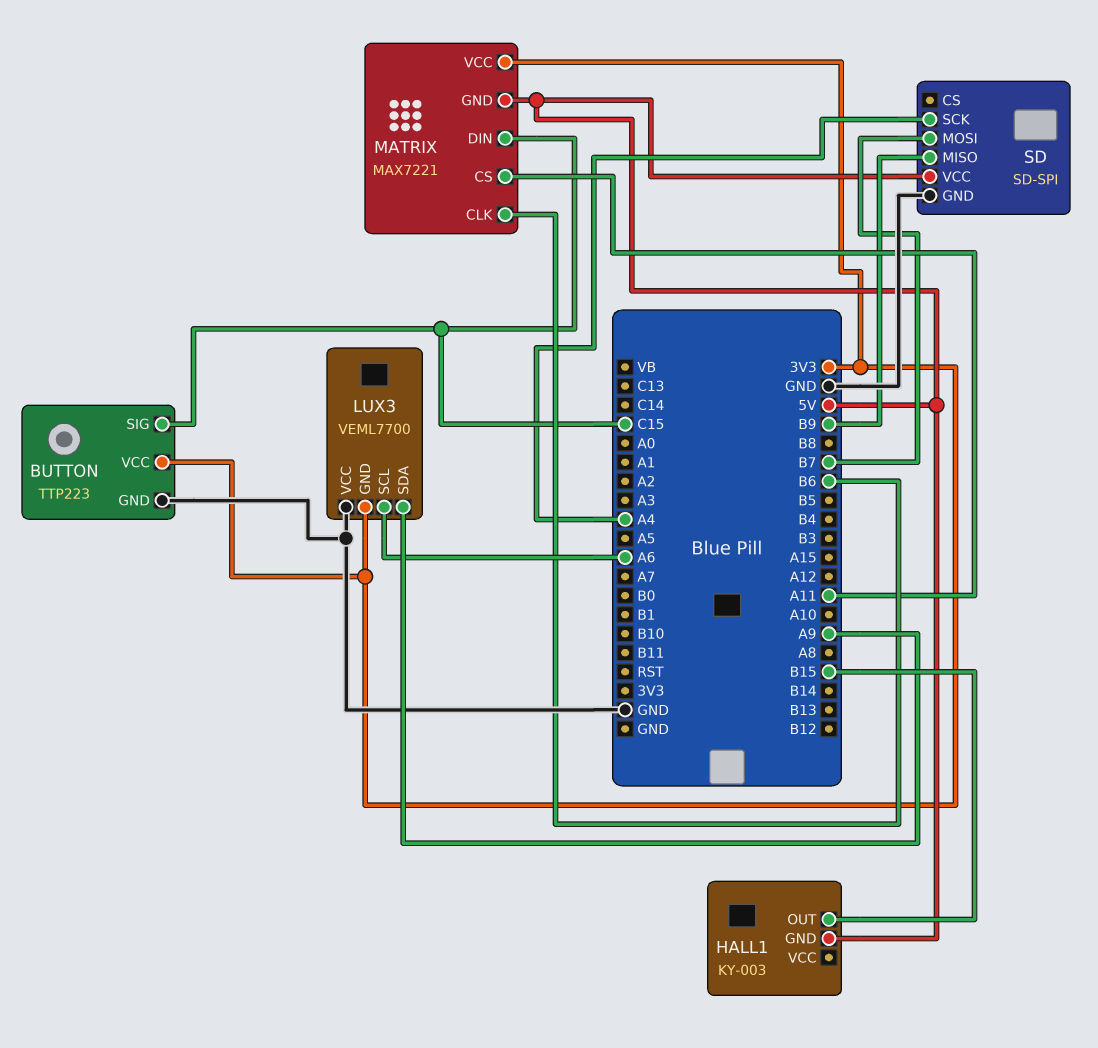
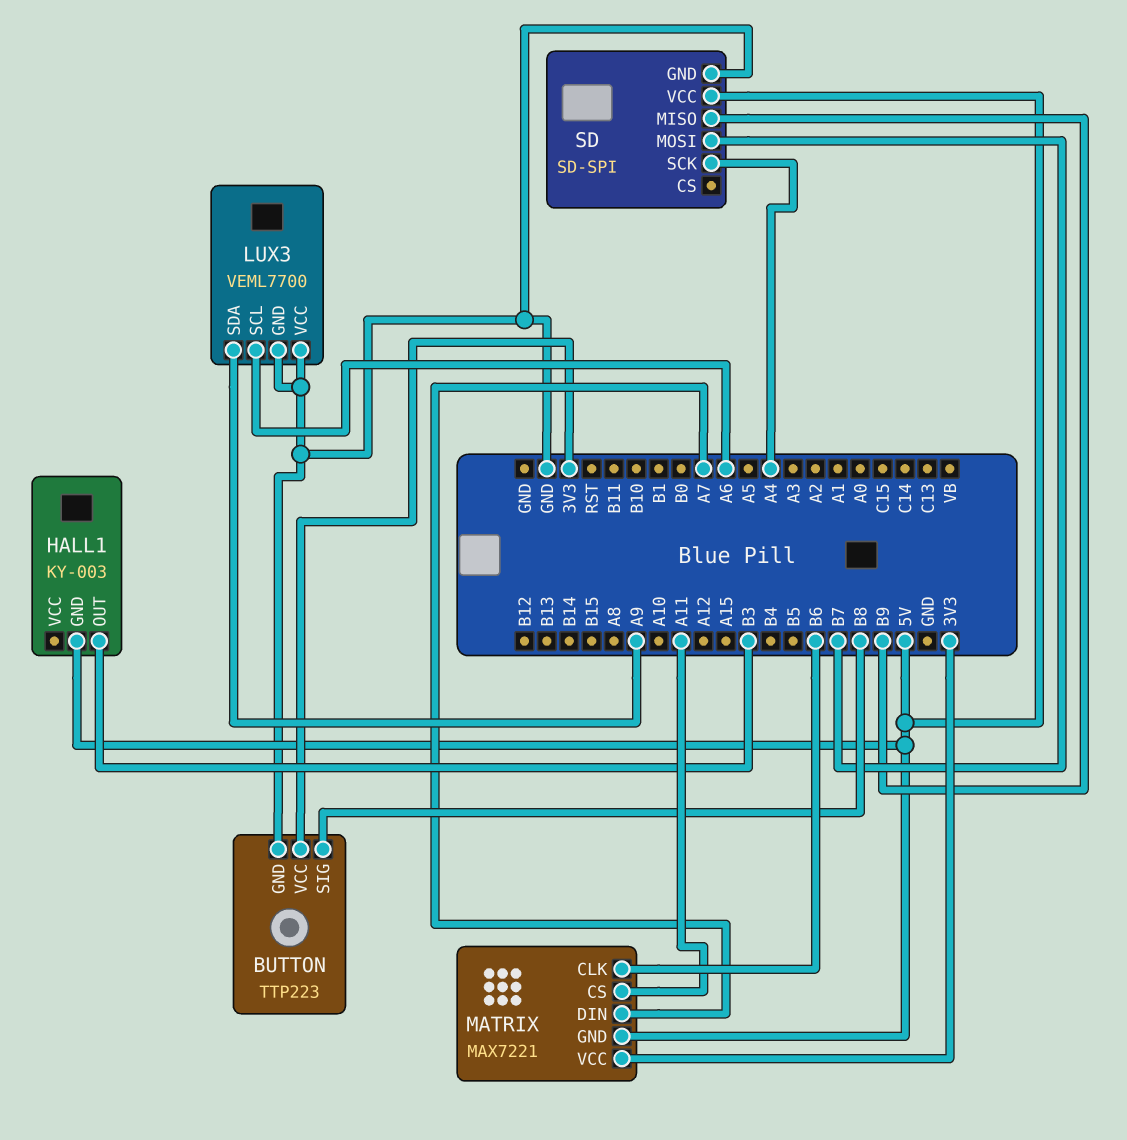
BUTTON pin SIG: C15 -> B8
HALL1 pin OUT: B15 -> B3
LUX3 pin GND: 3V3 -> GND
MATRIX pin DIN: C15 -> A7

